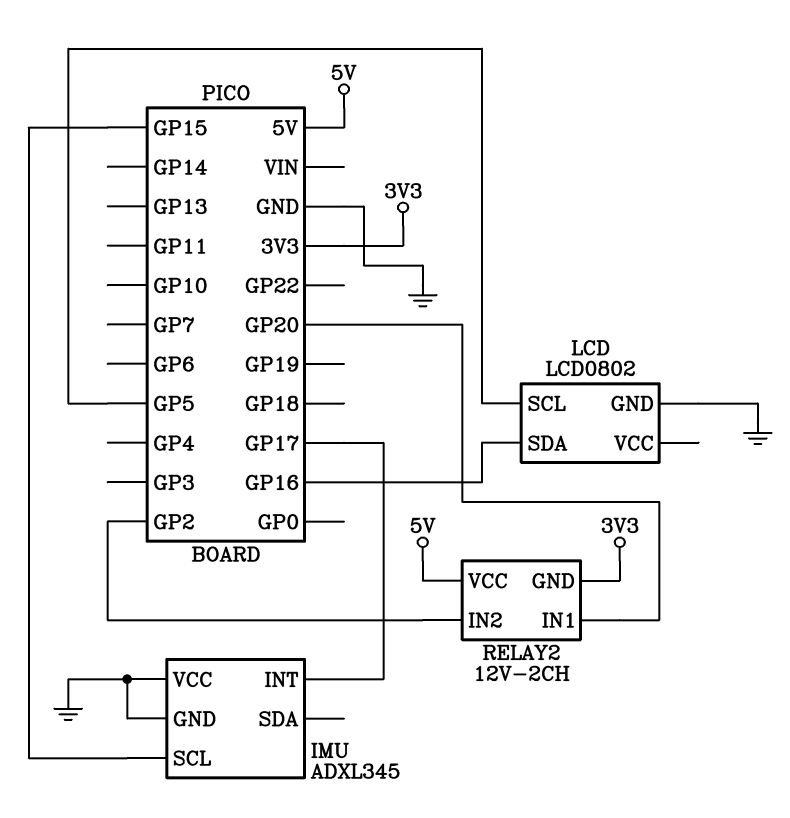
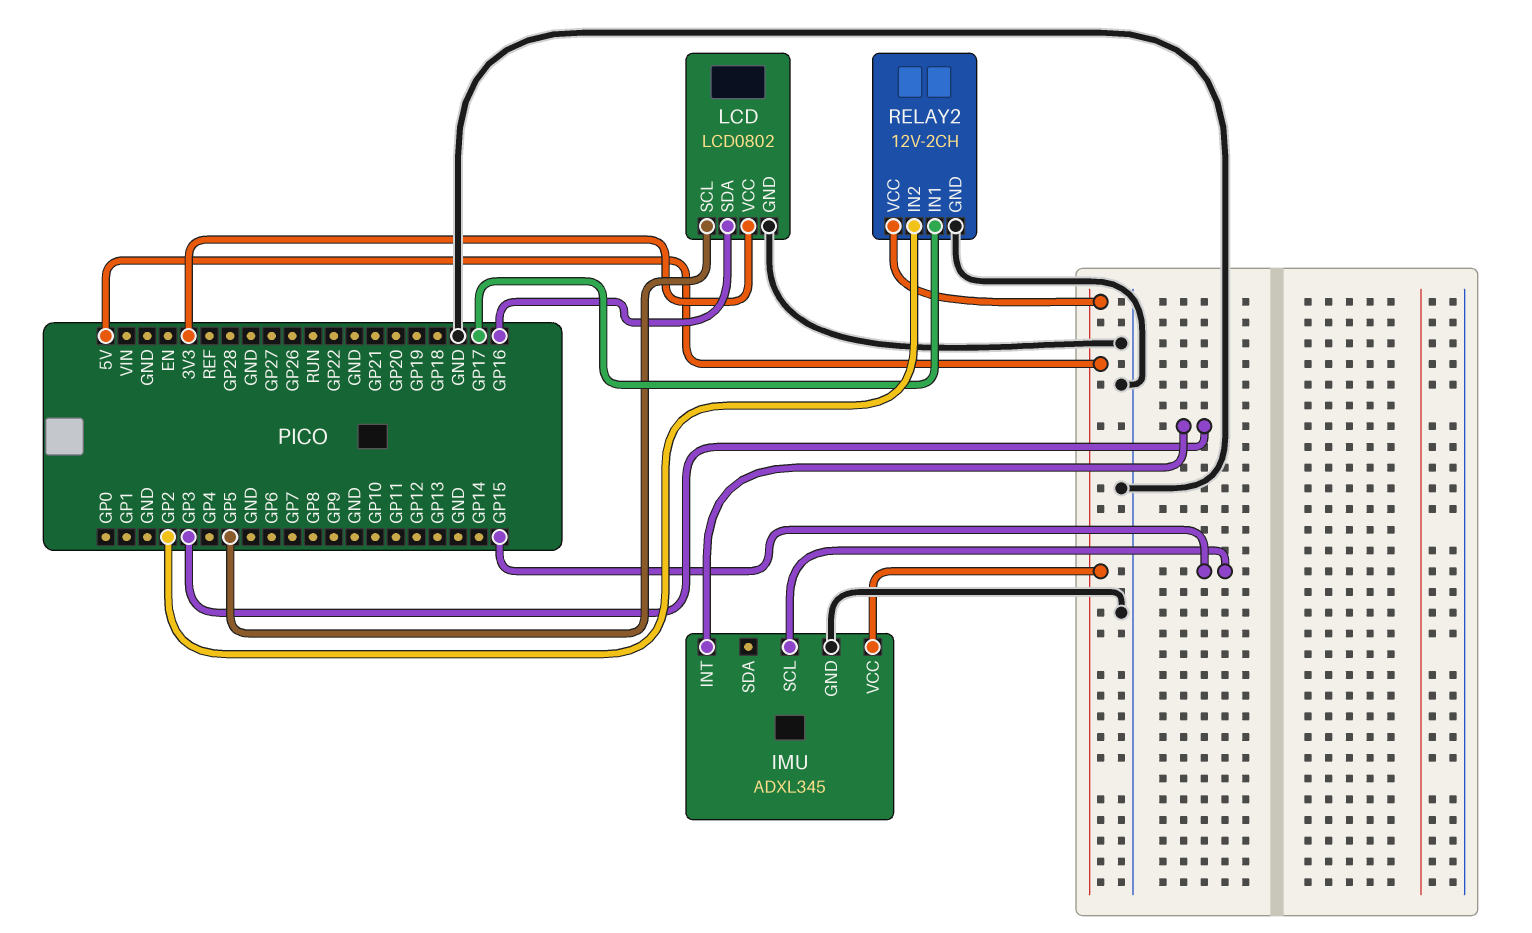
IMU pin INT: GP17 -> GP3
IMU pin VCC: GND -> 5V
LCD pin VCC: none -> 3V3
RELAY2 pin GND: 3V3 -> GND
RELAY2 pin IN1: GP20 -> GP17

